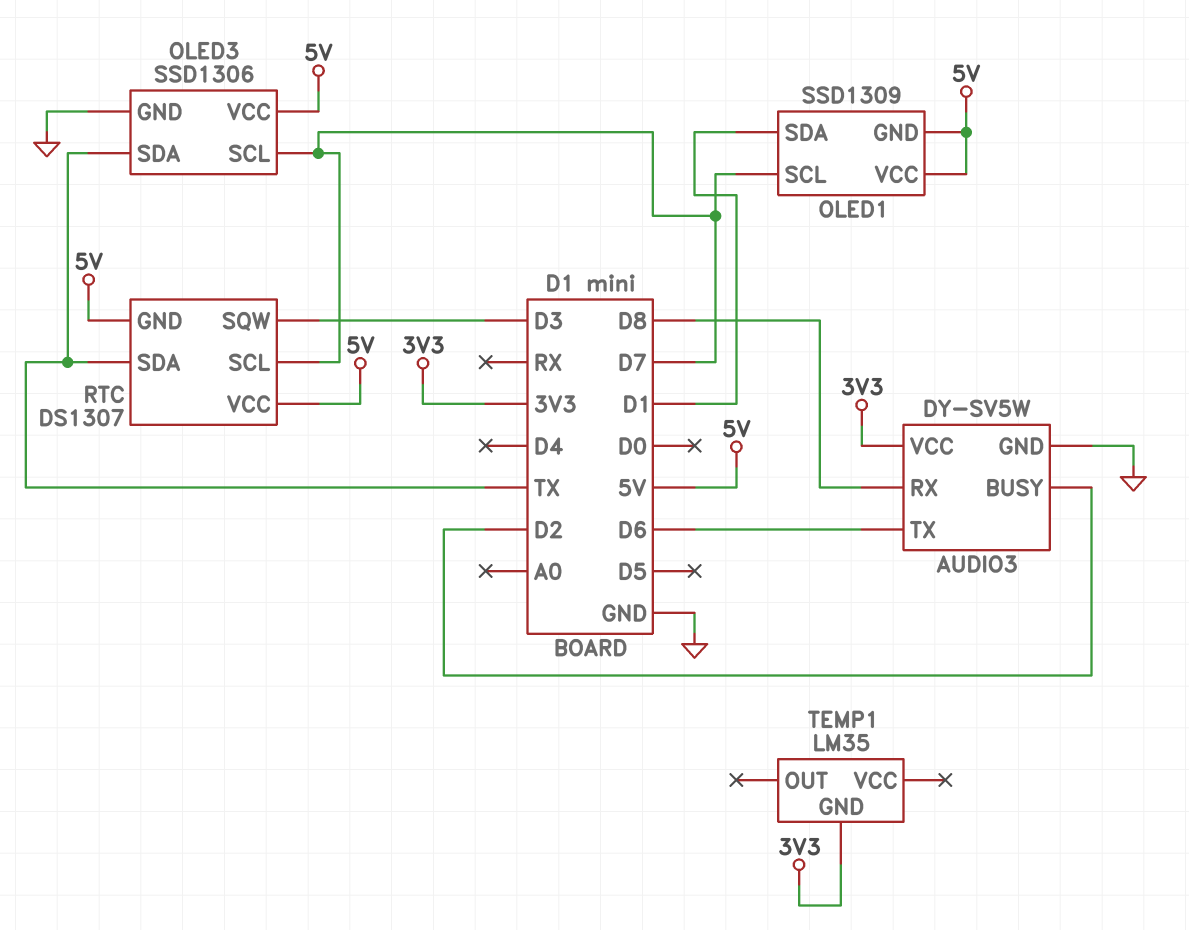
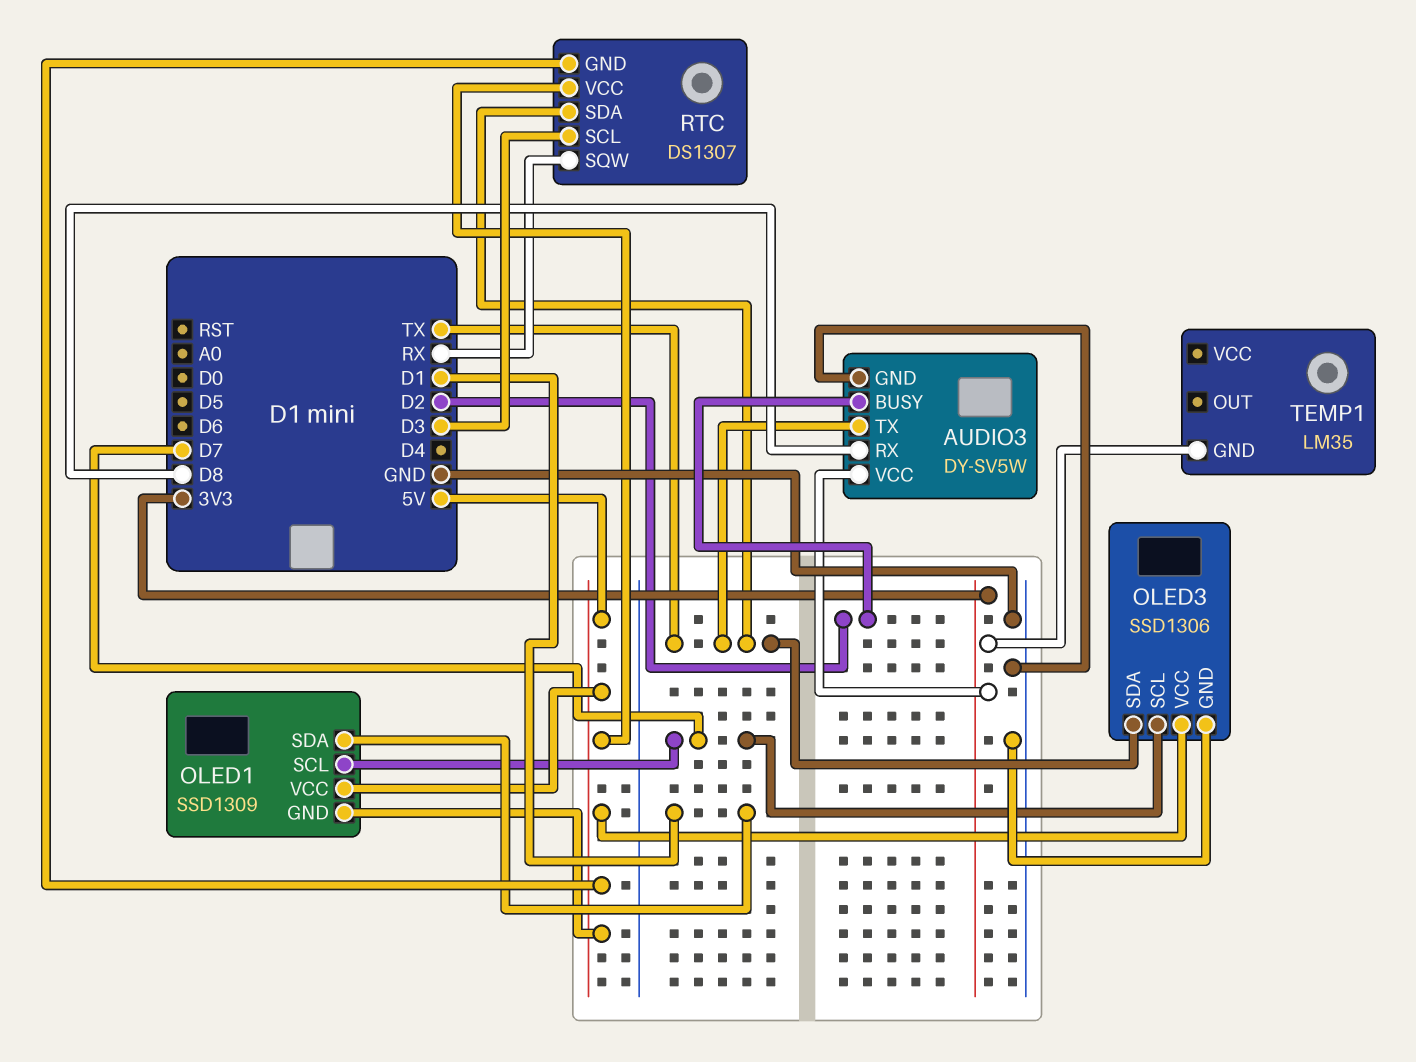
AUDIO3 pin TX: D6 -> TX
RTC pin SCL: D7 -> D3
RTC pin SQW: D3 -> RX

